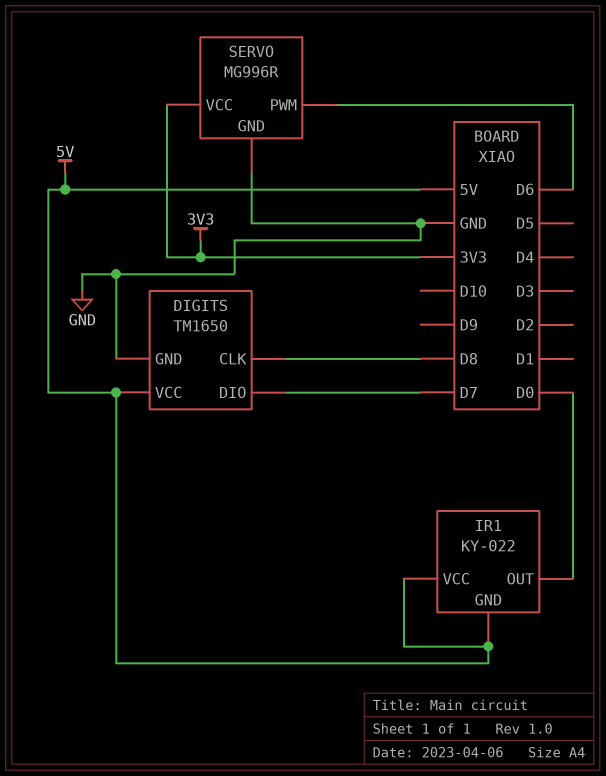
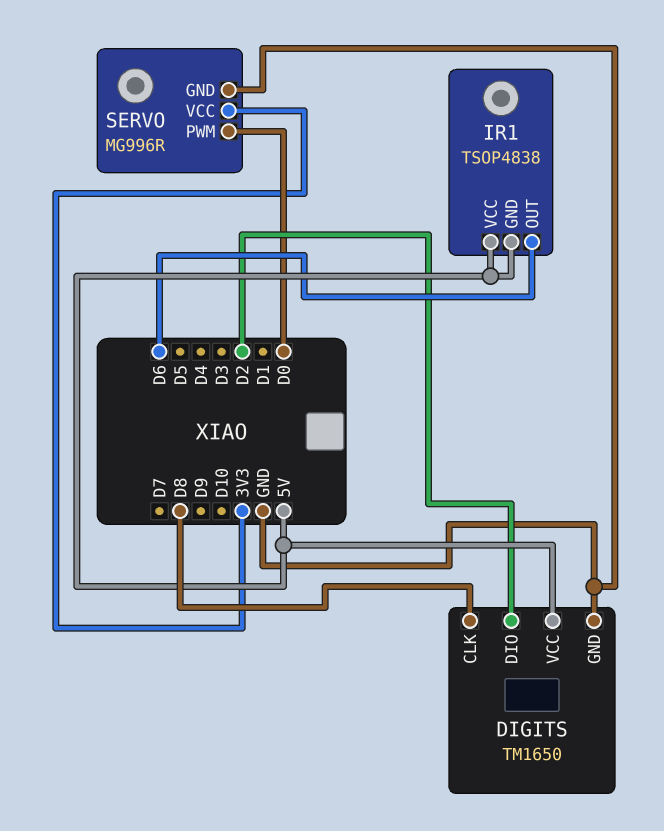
DIGITS pin DIO: D7 -> D2
IR1: KY-022 -> TSOP4838
IR1 pin OUT: D0 -> D6
SERVO pin PWM: D6 -> D0

